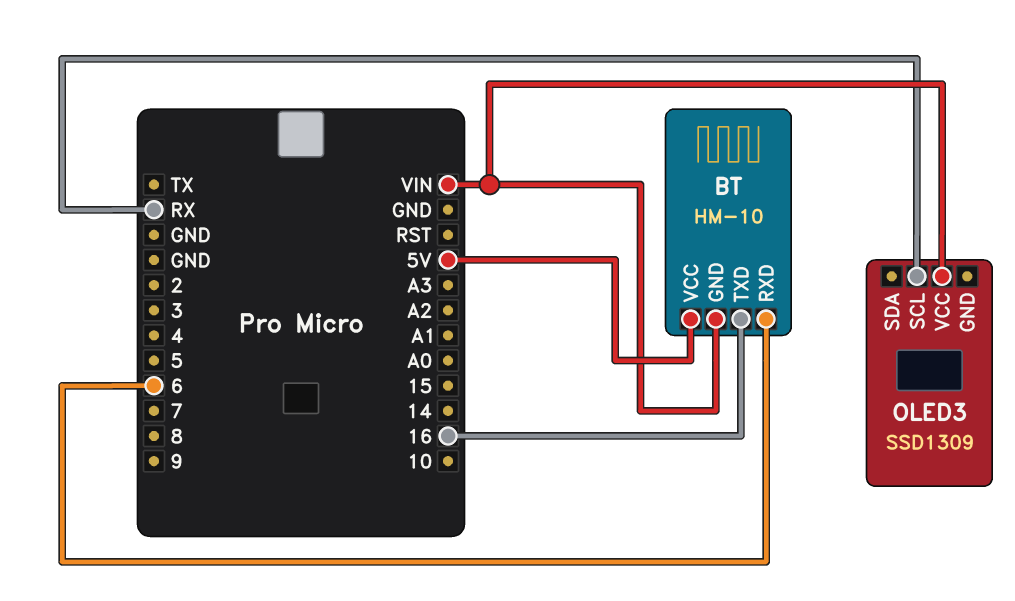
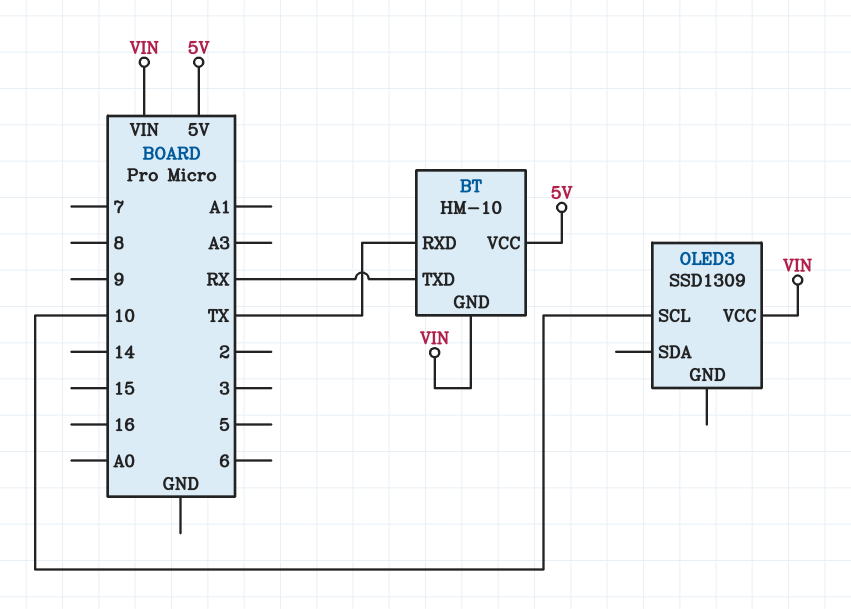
BT pin RXD: 6 -> TX
BT pin TXD: 16 -> RX
OLED3 pin SCL: RX -> 10

